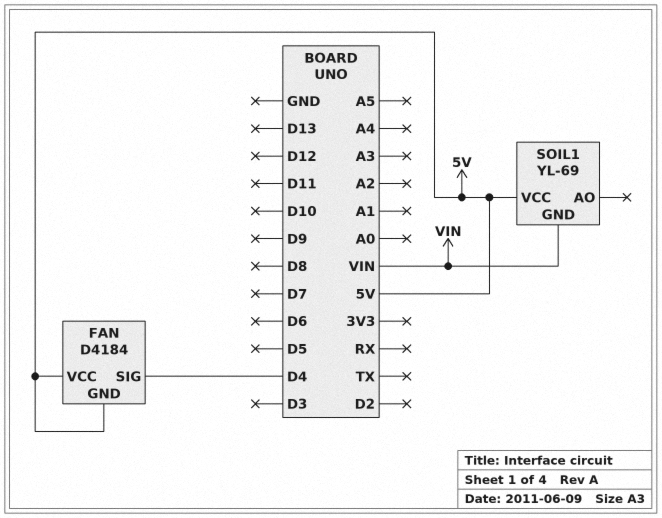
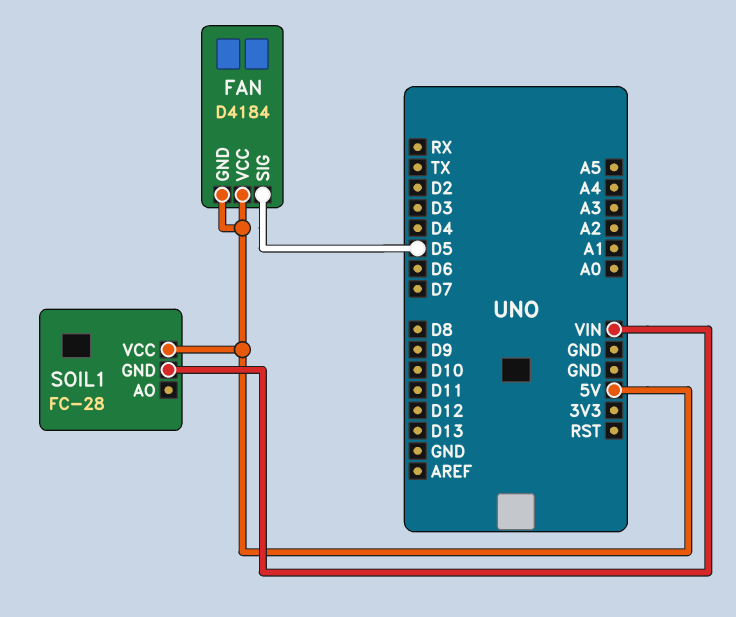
FAN pin SIG: D4 -> D5
SOIL1: YL-69 -> FC-28

